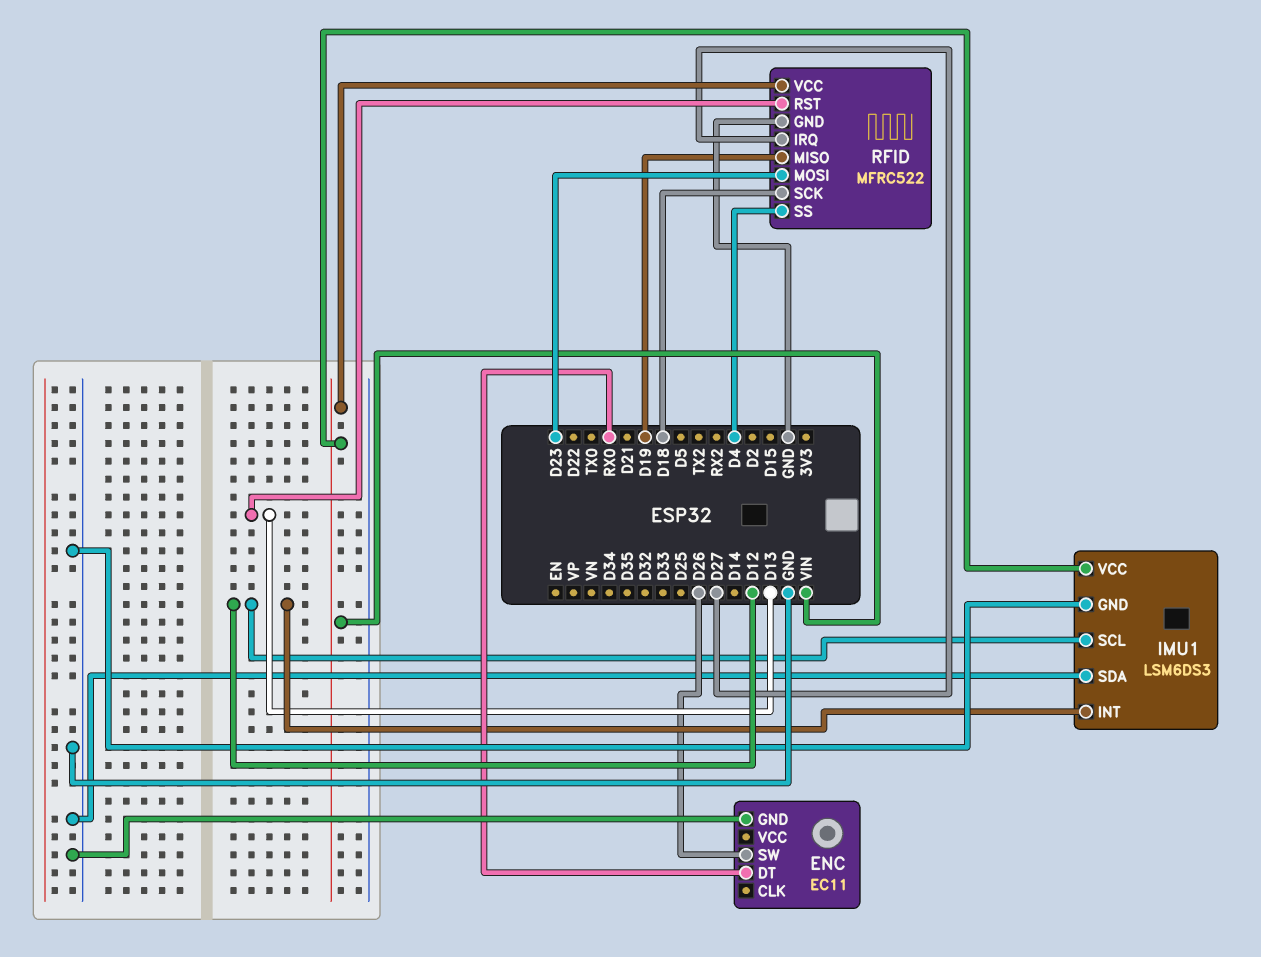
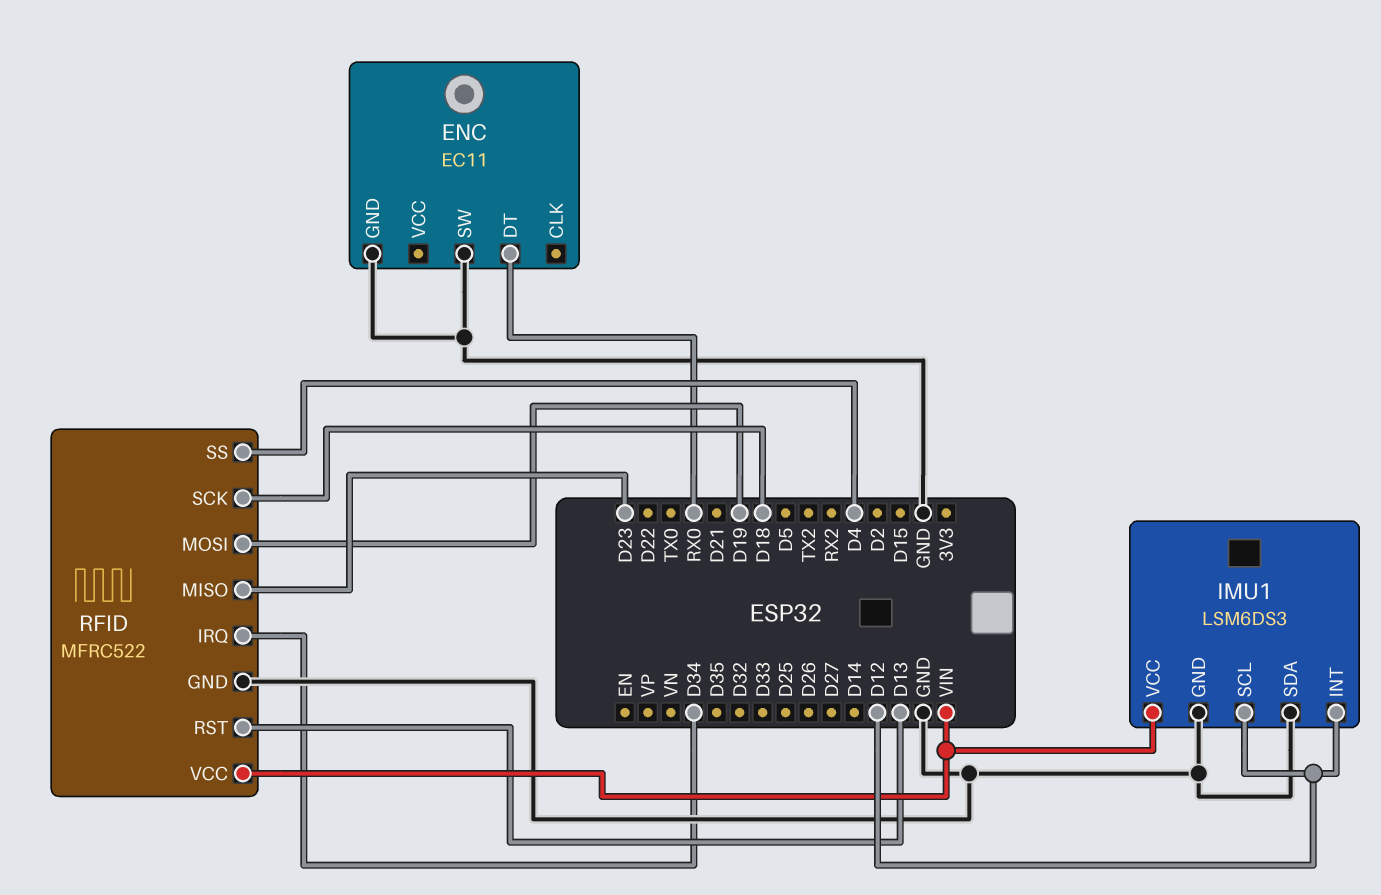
ENC pin SW: D26 -> GND
RFID pin IRQ: D27 -> D34
RFID pin MISO: D19 -> D23
RFID pin MOSI: D23 -> D19

